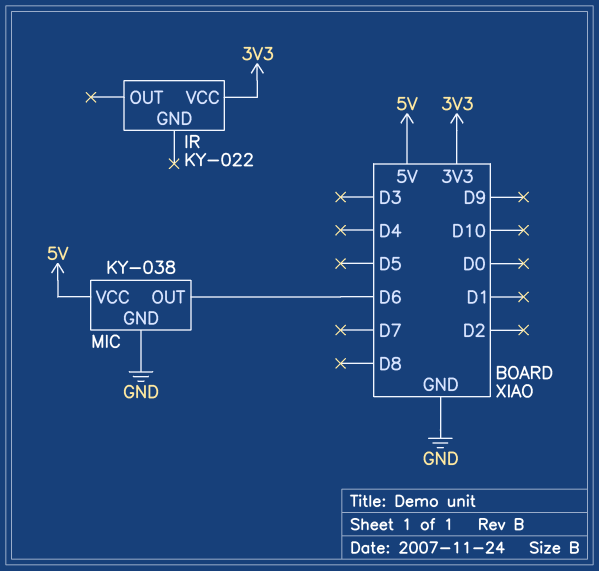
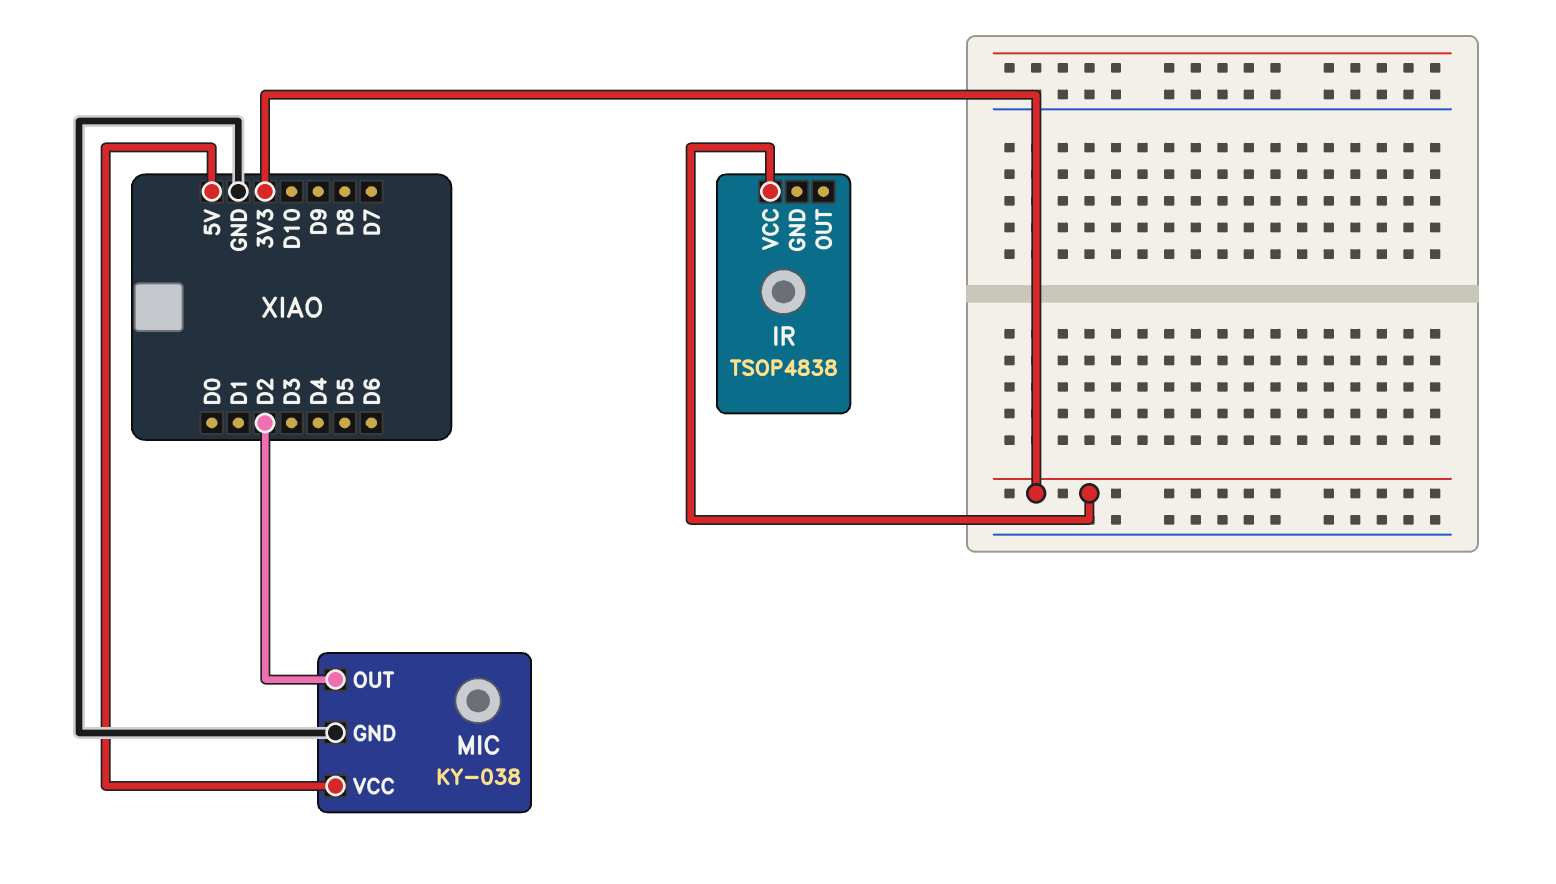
IR: KY-022 -> TSOP4838
MIC pin OUT: D6 -> D2

